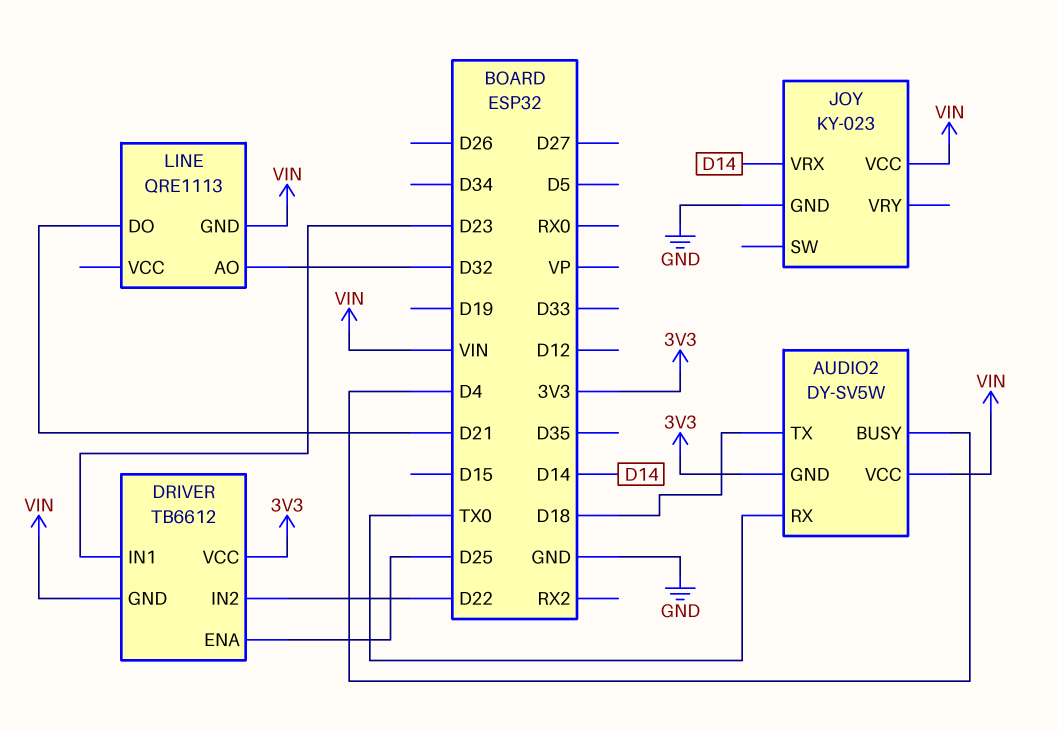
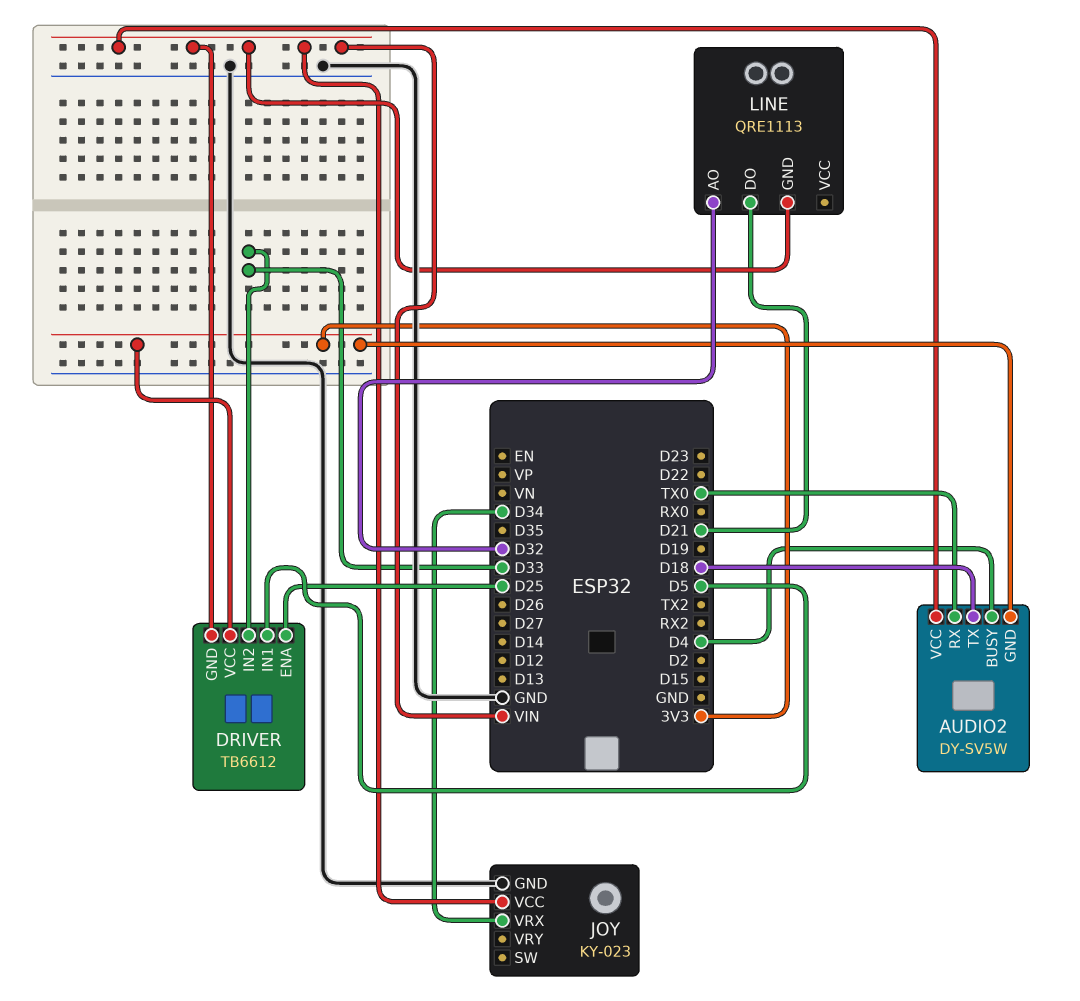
DRIVER pin IN1: D23 -> D5
DRIVER pin IN2: D22 -> D33
JOY pin VRX: D14 -> D34

